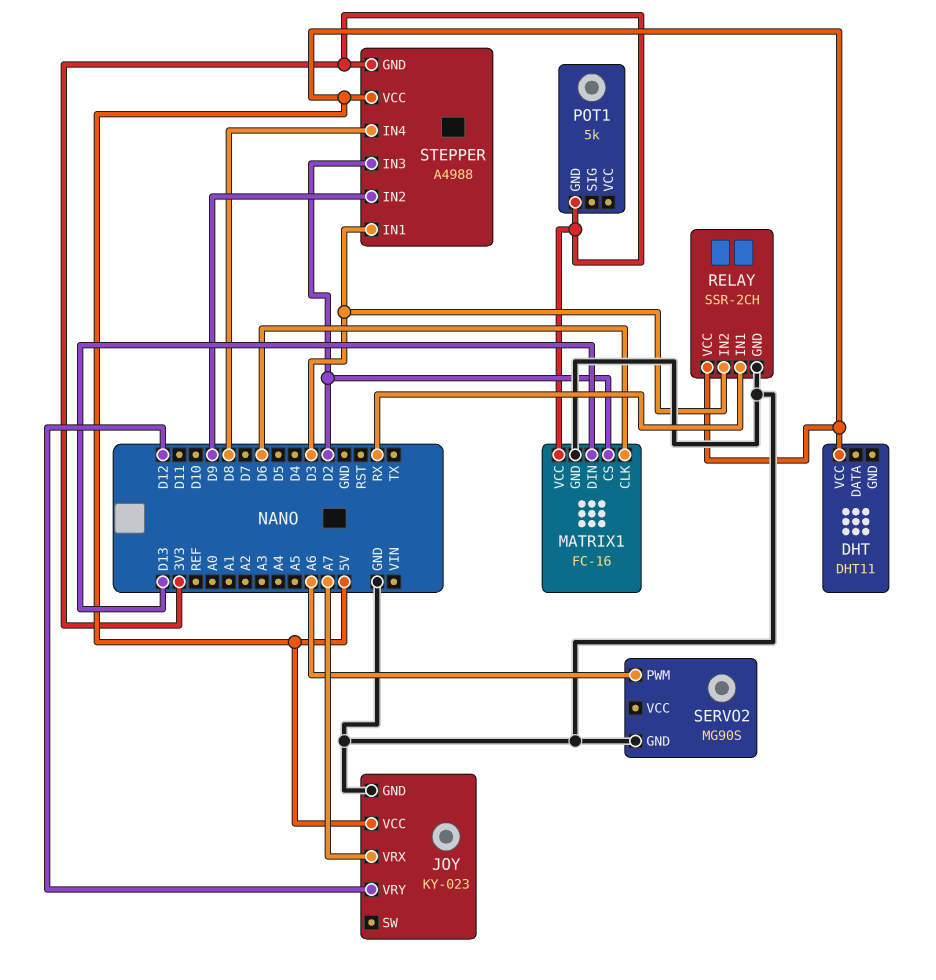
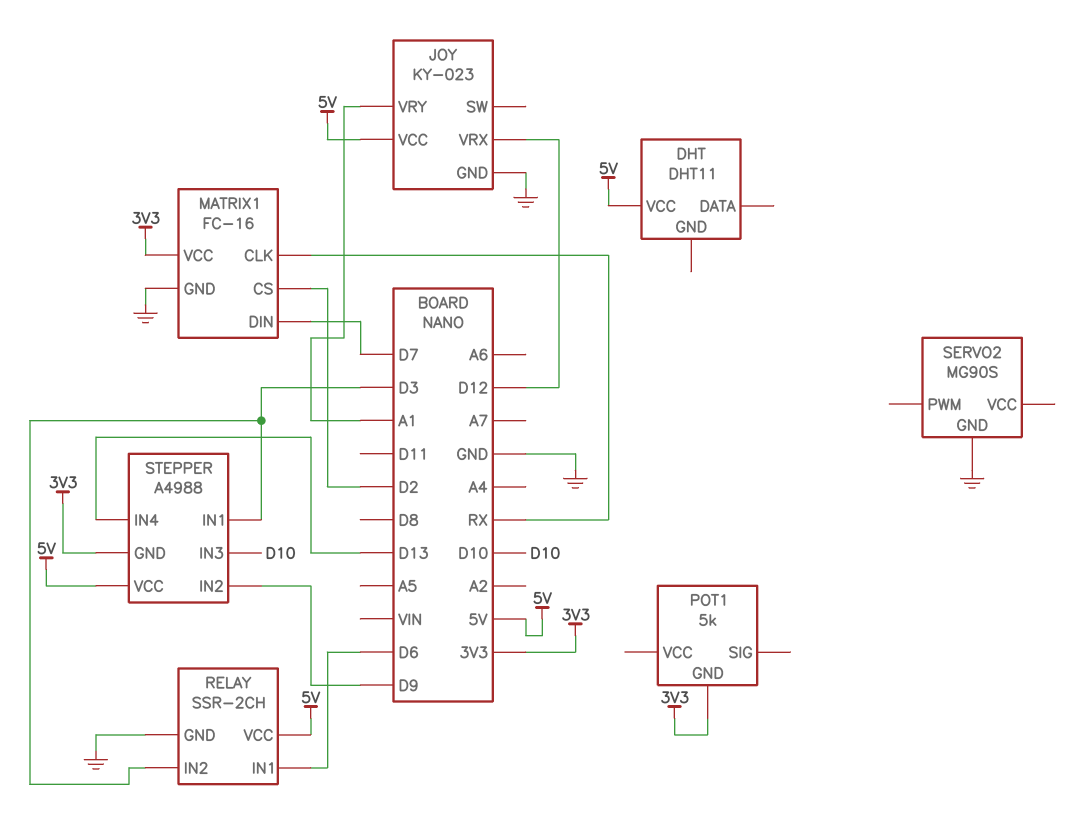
JOY pin VRX: A7 -> D12
JOY pin VRY: D12 -> A1
MATRIX1 pin CLK: D6 -> RX
MATRIX1 pin DIN: D13 -> D7
RELAY pin IN1: RX -> D6
SERVO2 pin PWM: A6 -> none
STEPPER pin IN3: D2 -> D10
STEPPER pin IN4: D8 -> D13

